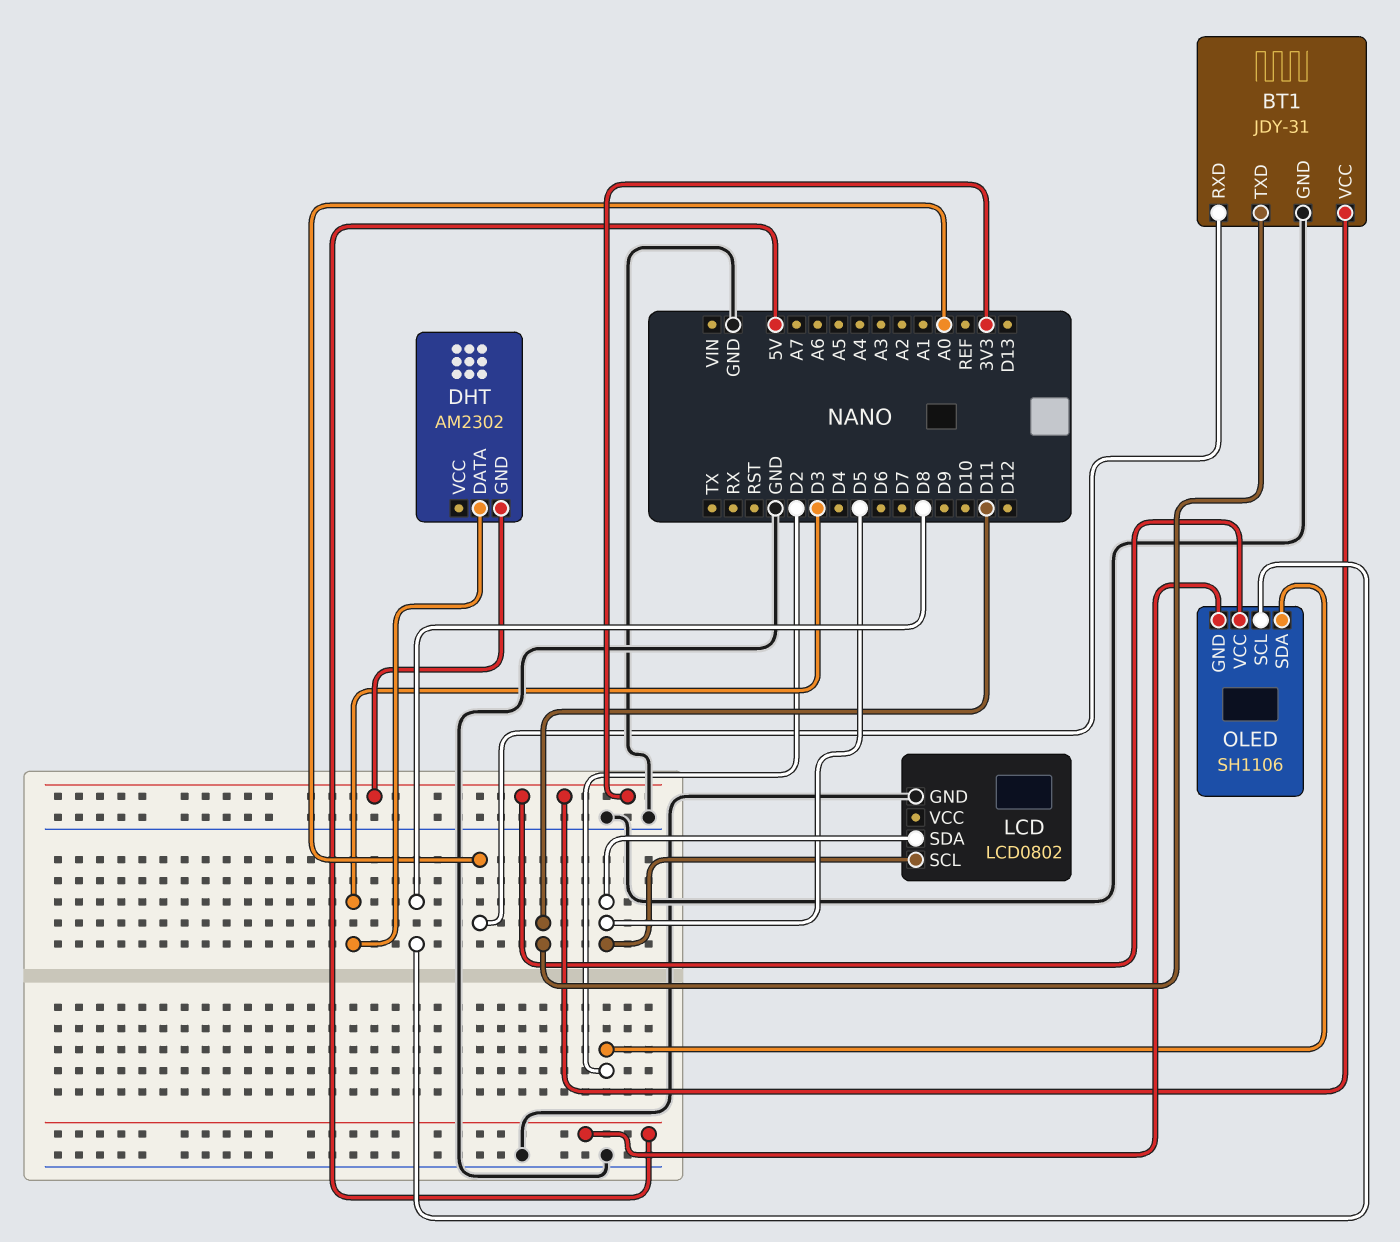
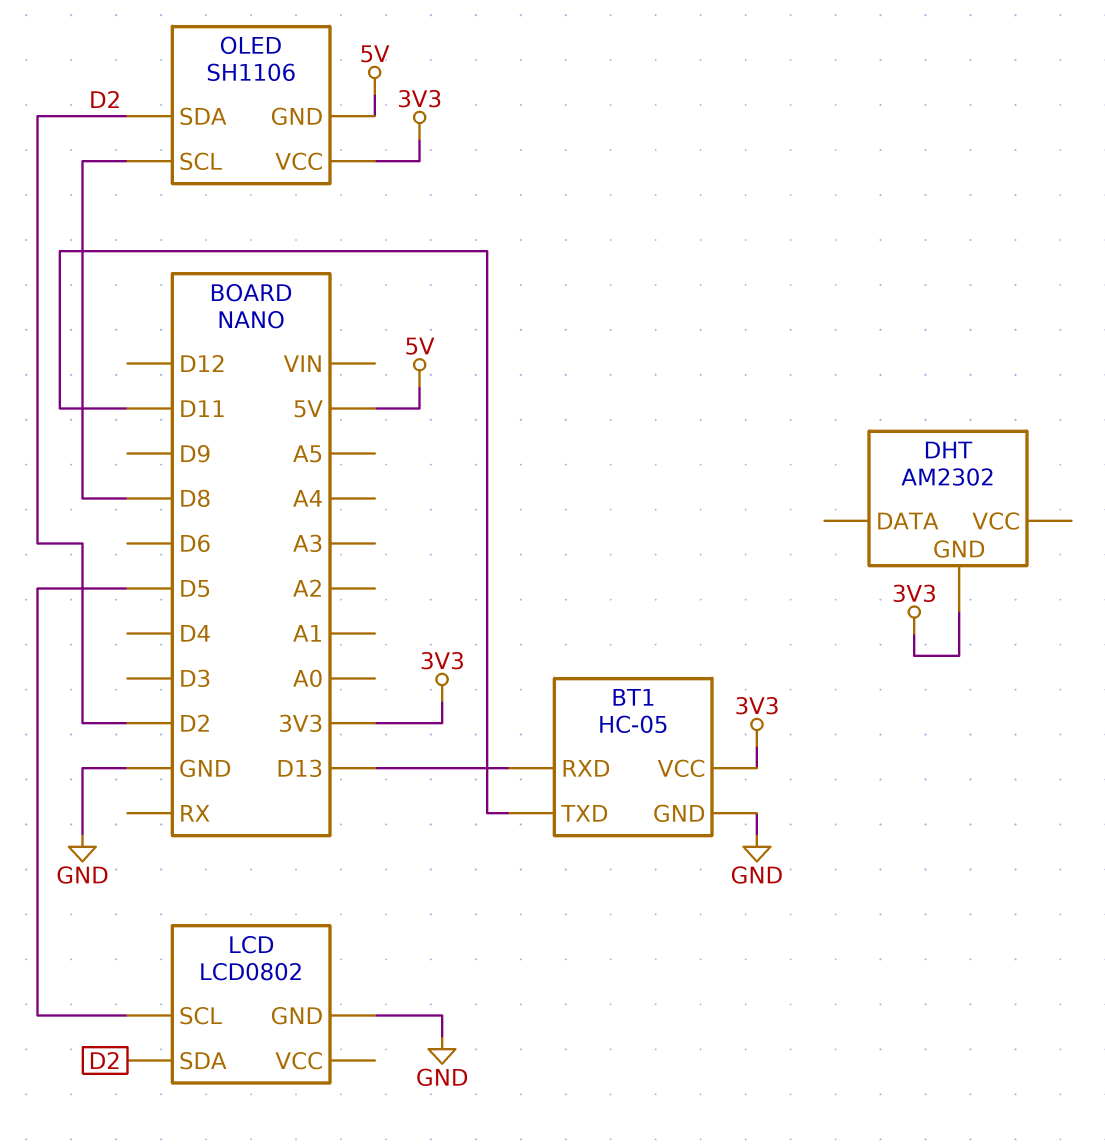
BT1: JDY-31 -> HC-05
BT1 pin RXD: A0 -> D13
DHT pin DATA: D3 -> none
LCD pin SDA: D5 -> D2

